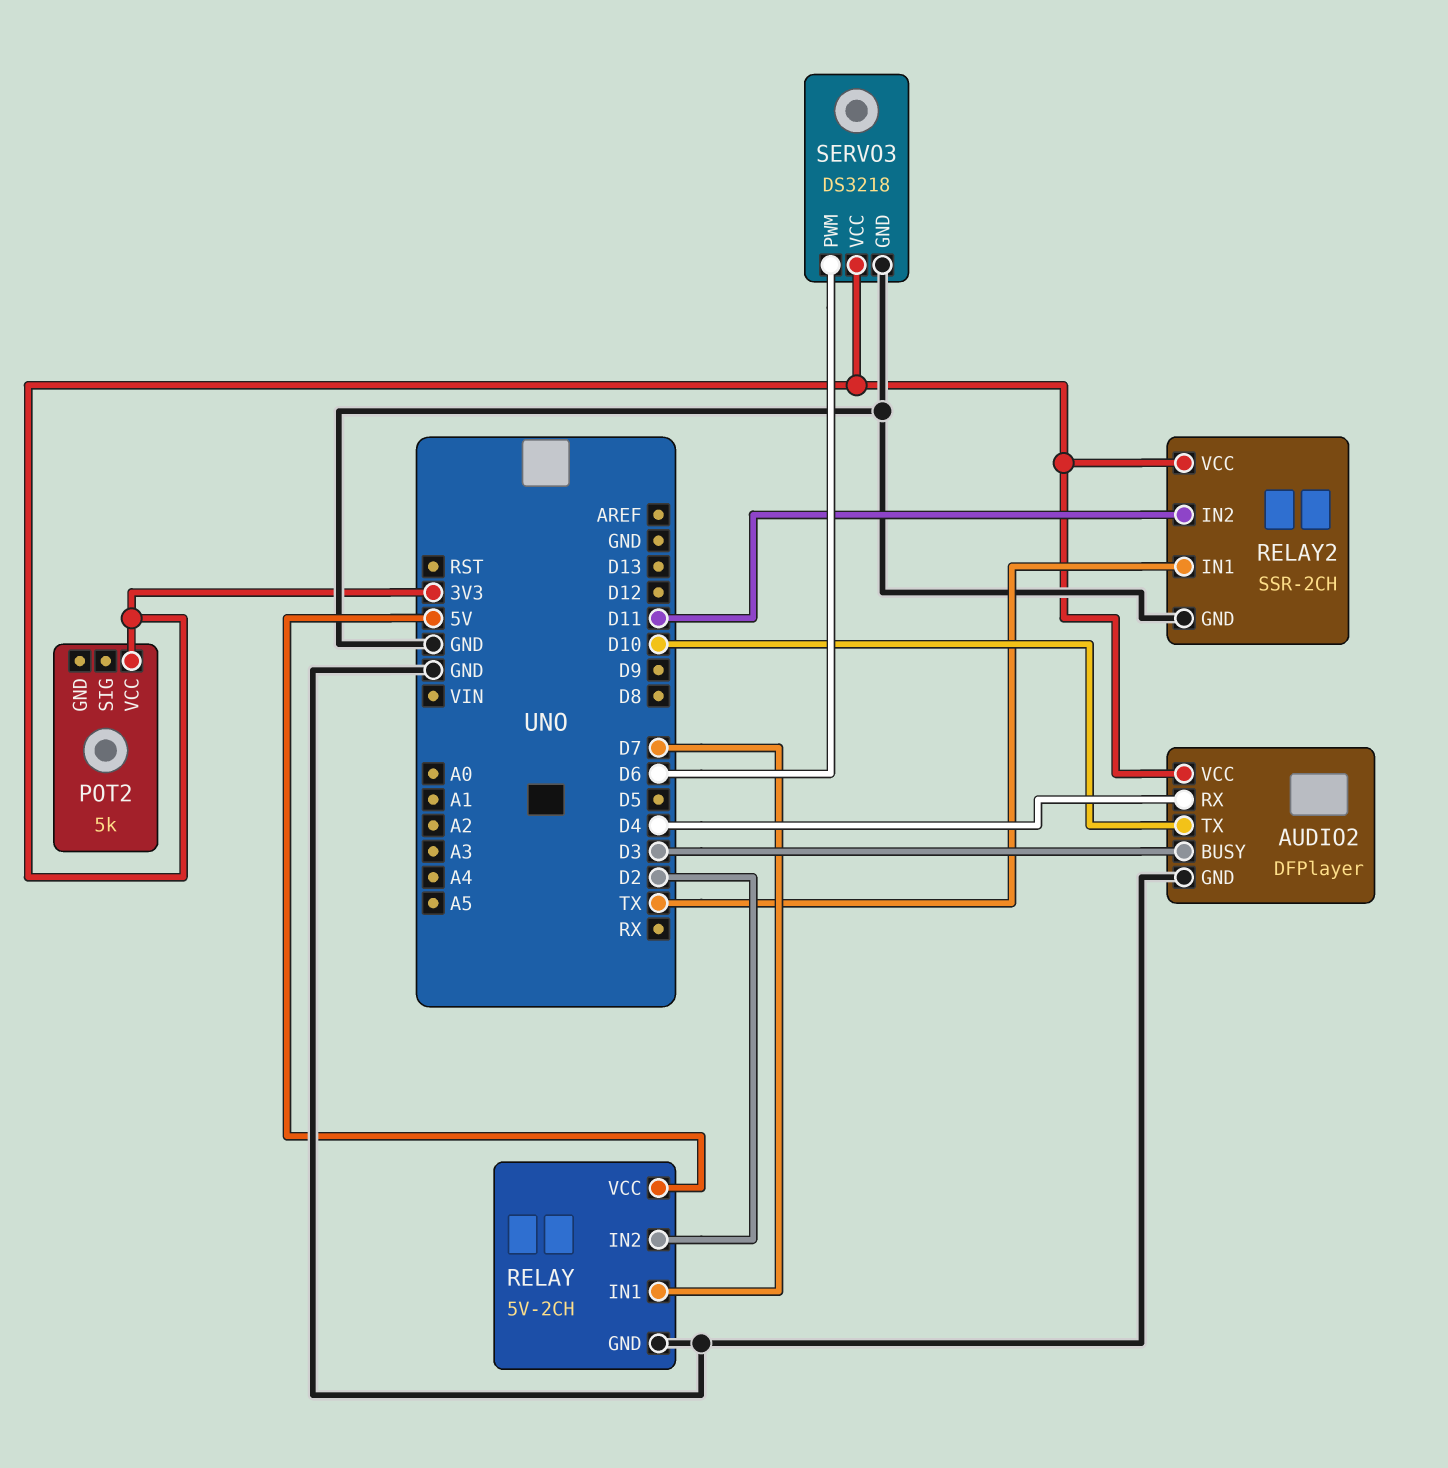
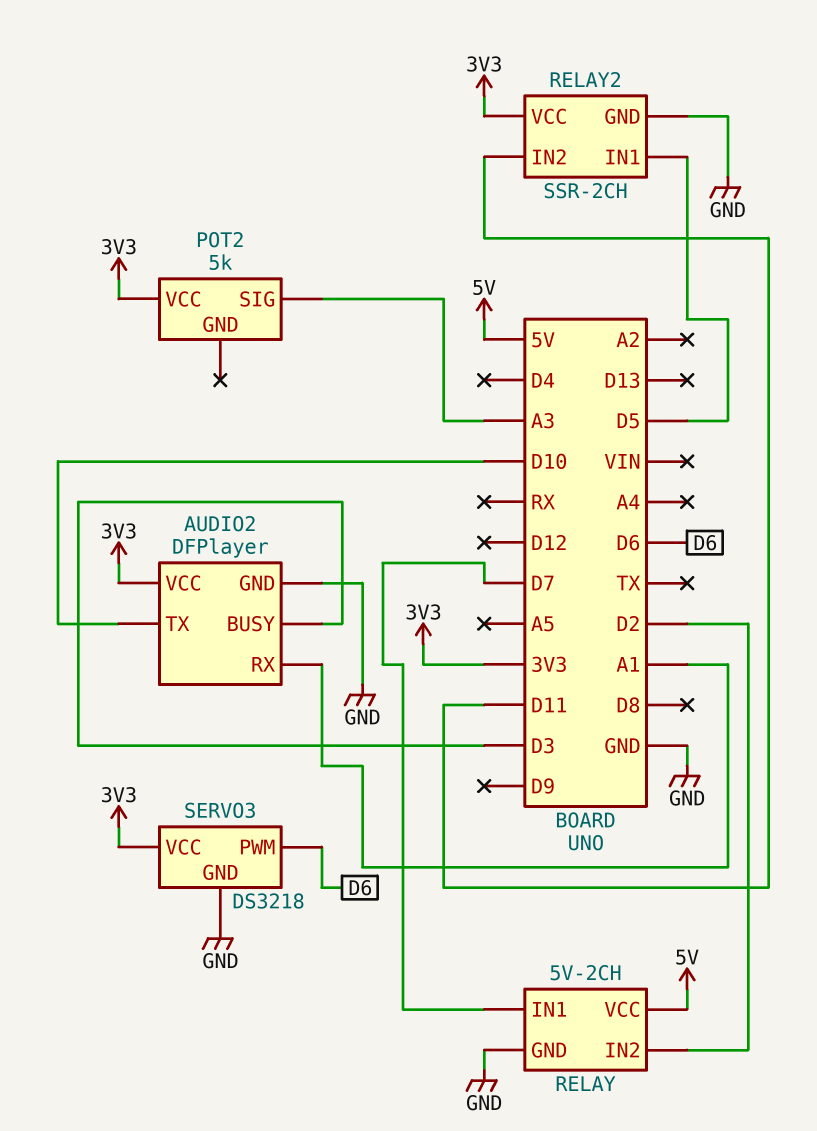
AUDIO2 pin RX: D4 -> A1
POT2 pin SIG: none -> A3
RELAY2 pin IN1: TX -> D5

